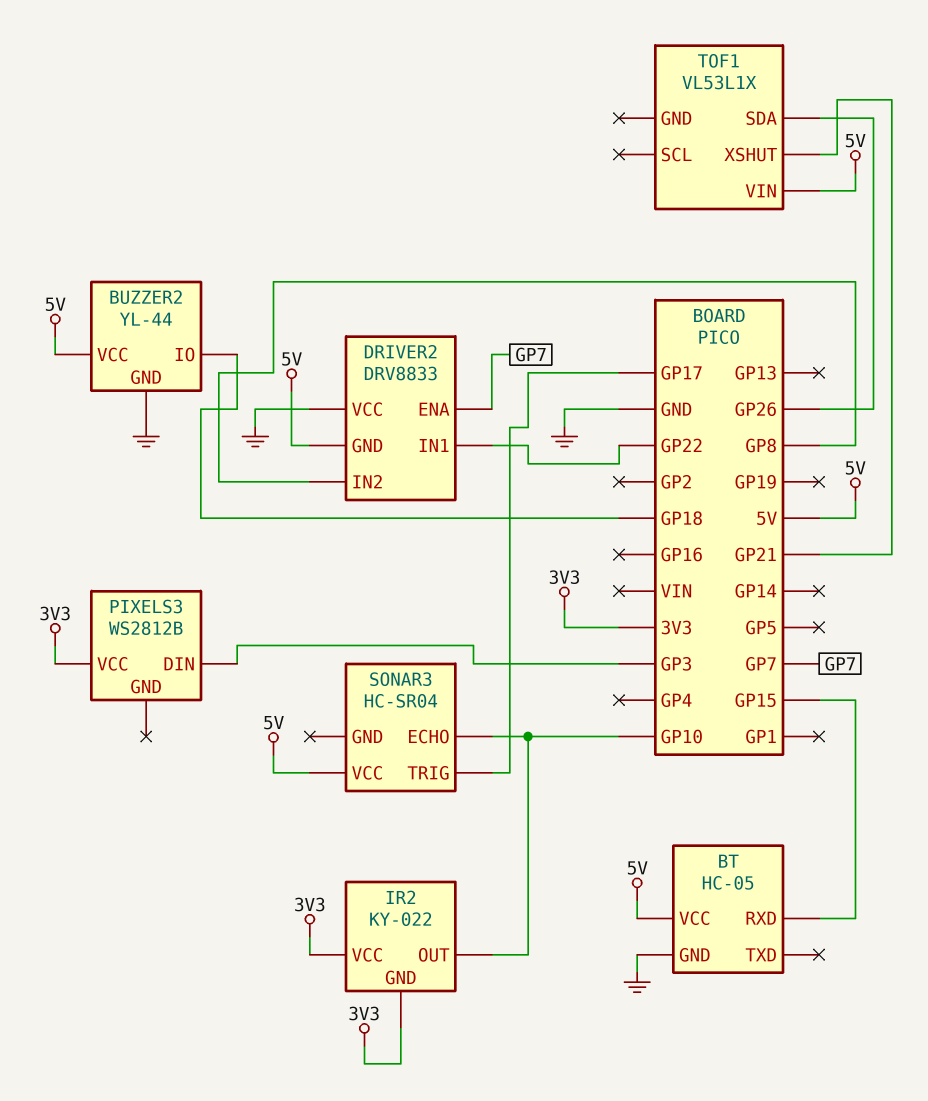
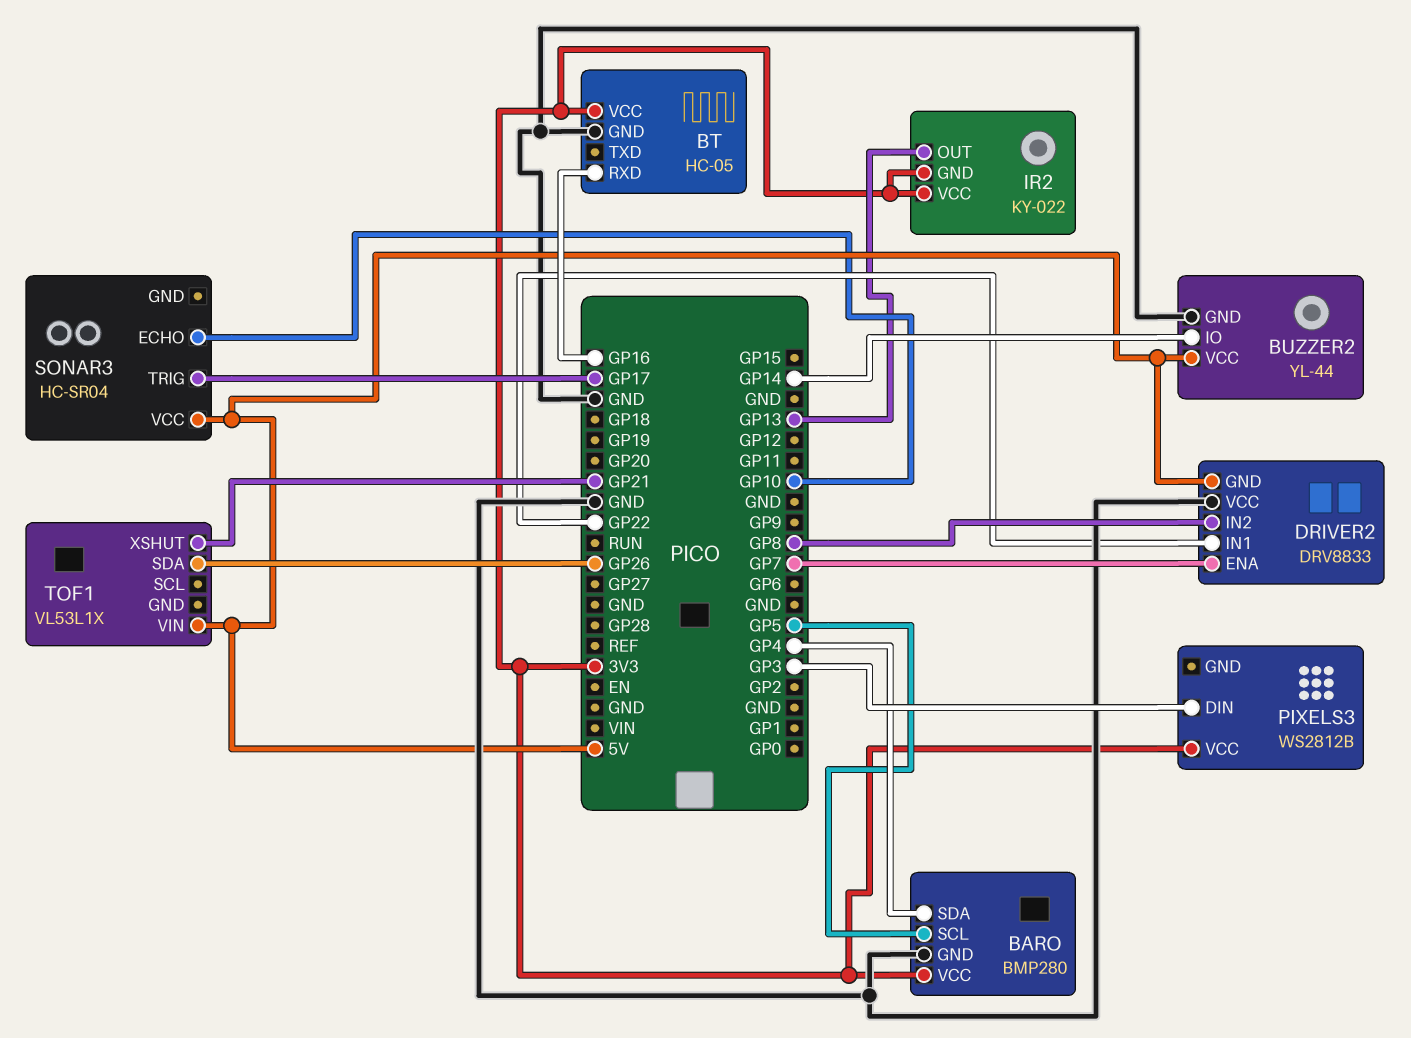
BARO: none -> BMP280
BARO pin GND: none -> GND
BARO pin SCL: none -> GP5
BARO pin SDA: none -> GP4
BARO pin VCC: none -> 3V3
BT pin RXD: GP15 -> GP16
BT pin VCC: 5V -> 3V3
BUZZER2 pin IO: GP18 -> GP14
IR2 pin OUT: GP10 -> GP13

